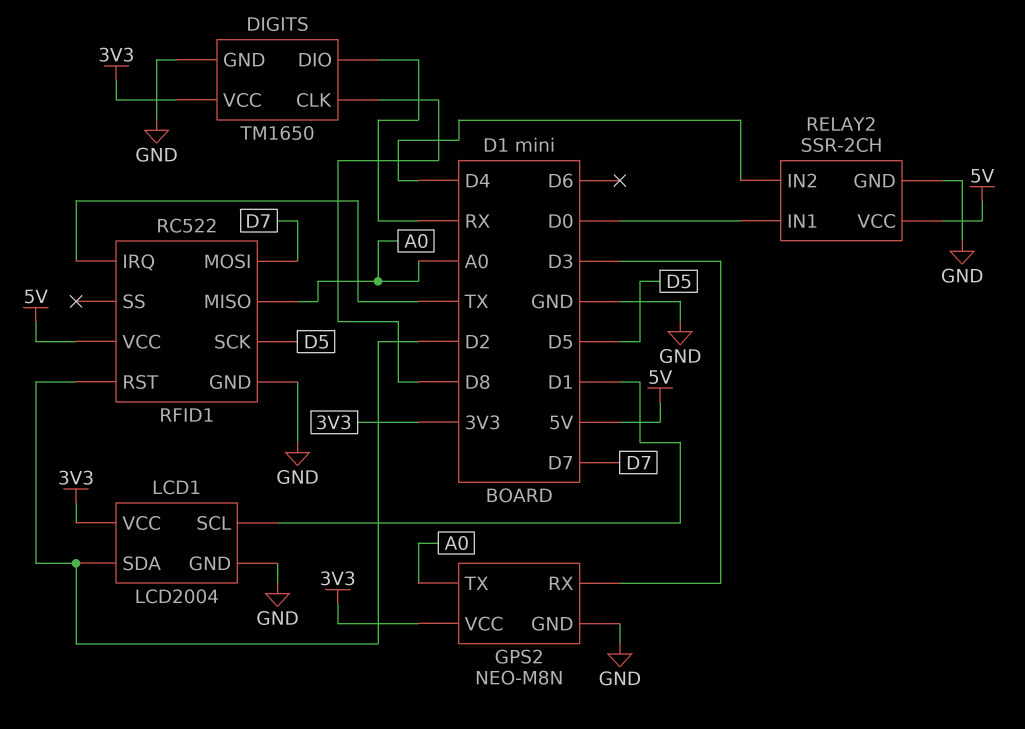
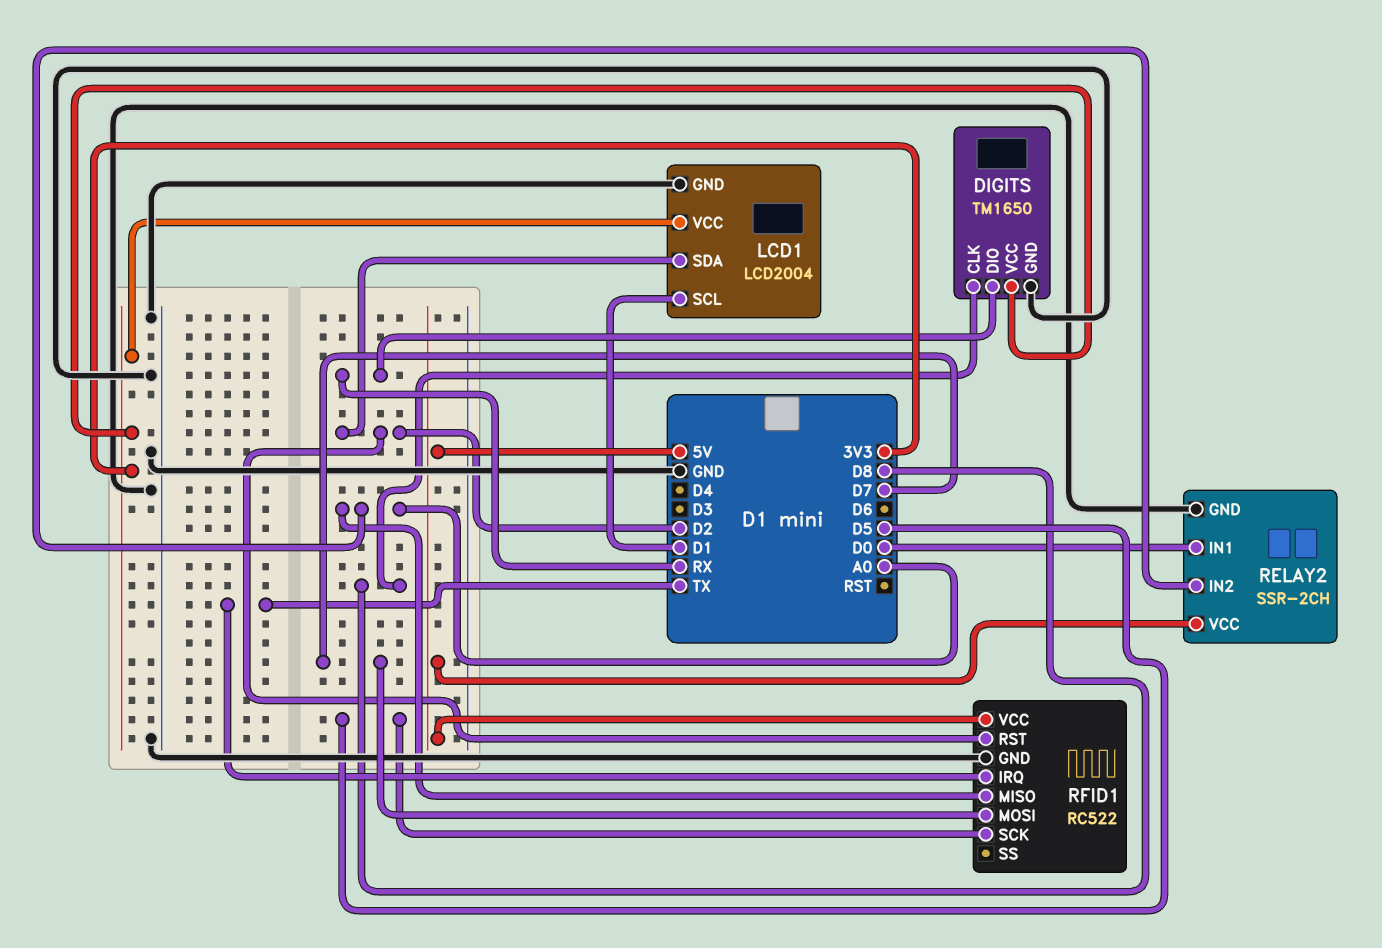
GPS2: NEO-M8N -> none
GPS2 pin GND: GND -> none
GPS2 pin RX: D3 -> none
GPS2 pin TX: A0 -> none
GPS2 pin VCC: 3V3 -> none
RELAY2 pin IN2: D4 -> A0

